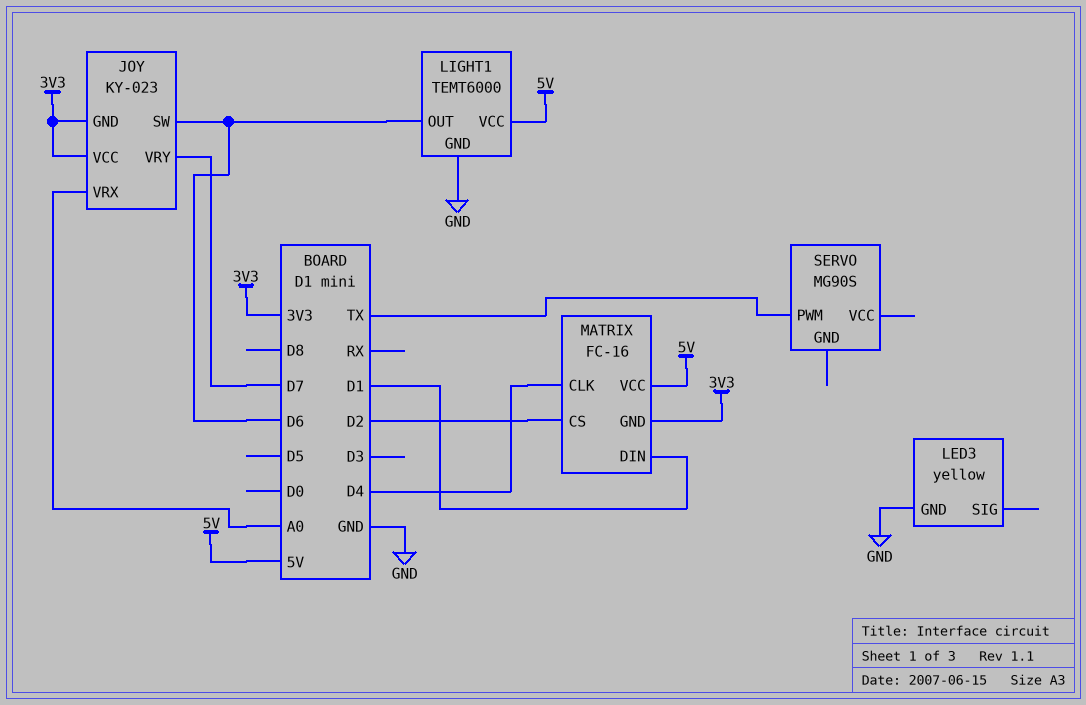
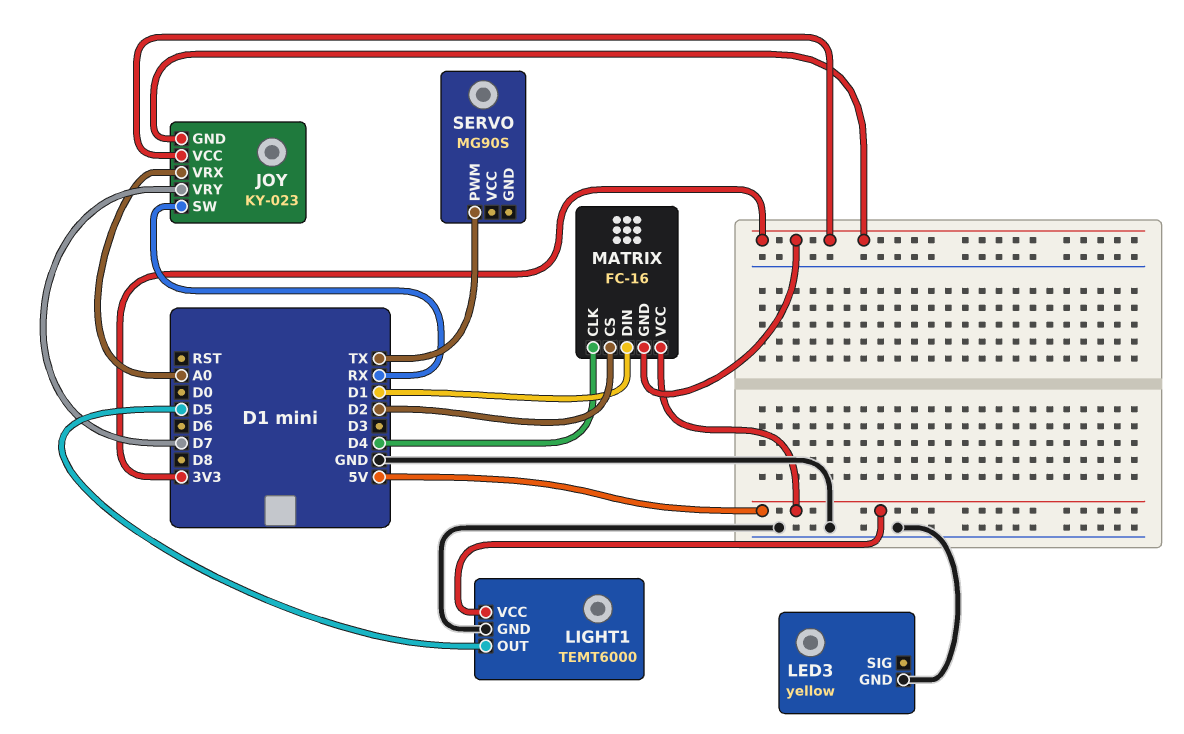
JOY pin SW: D6 -> RX
LIGHT1 pin OUT: D6 -> D5

